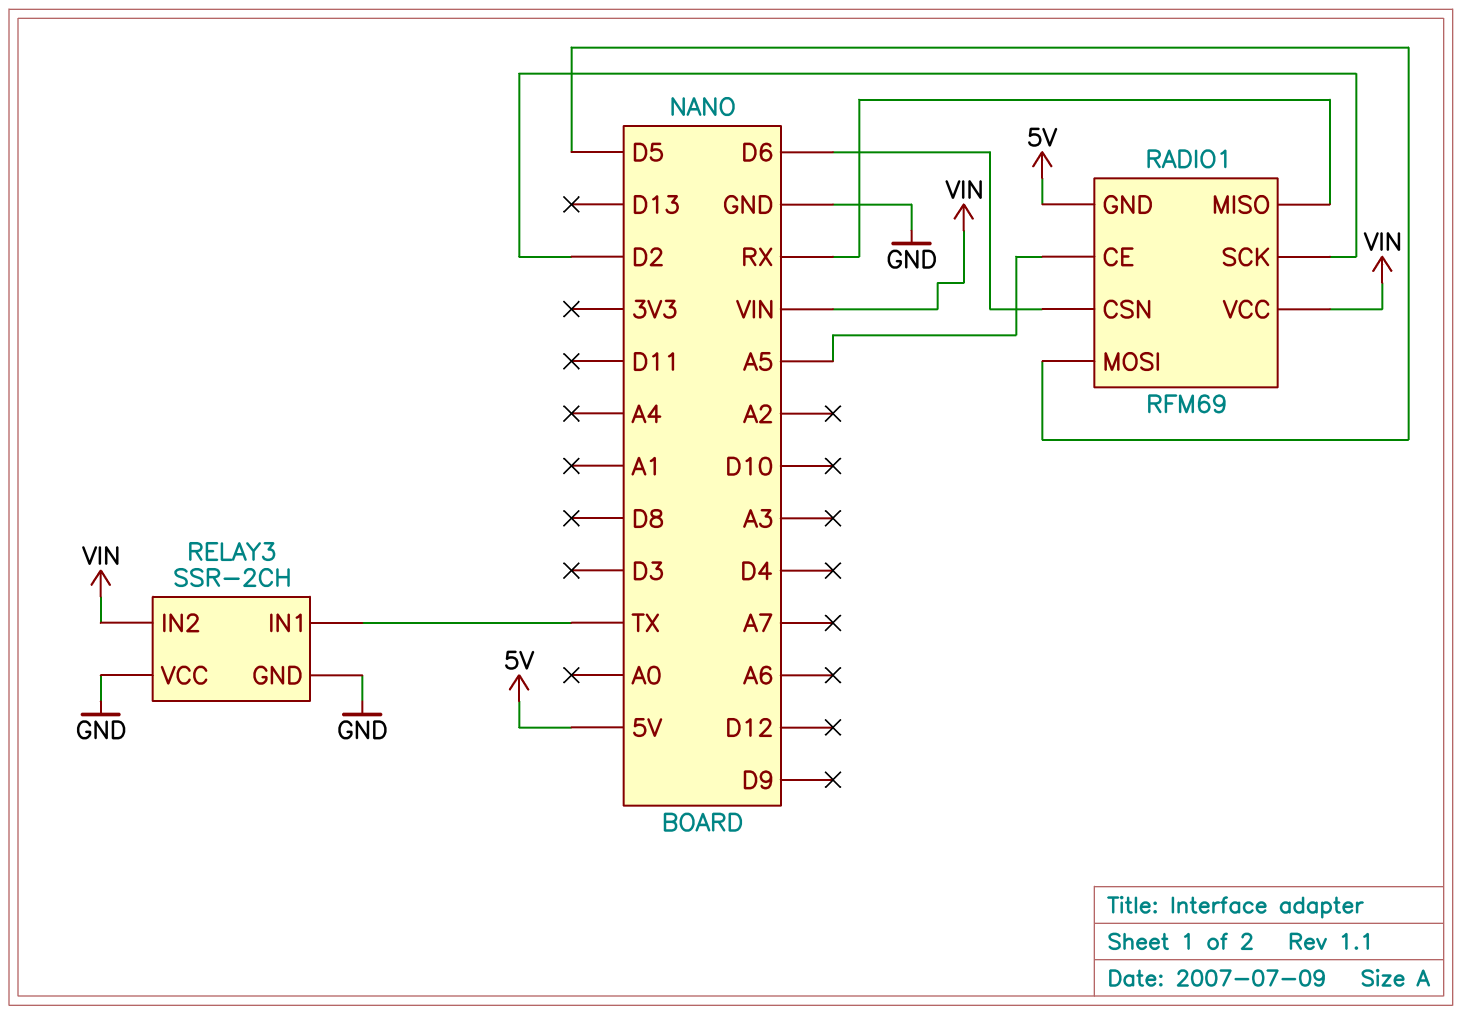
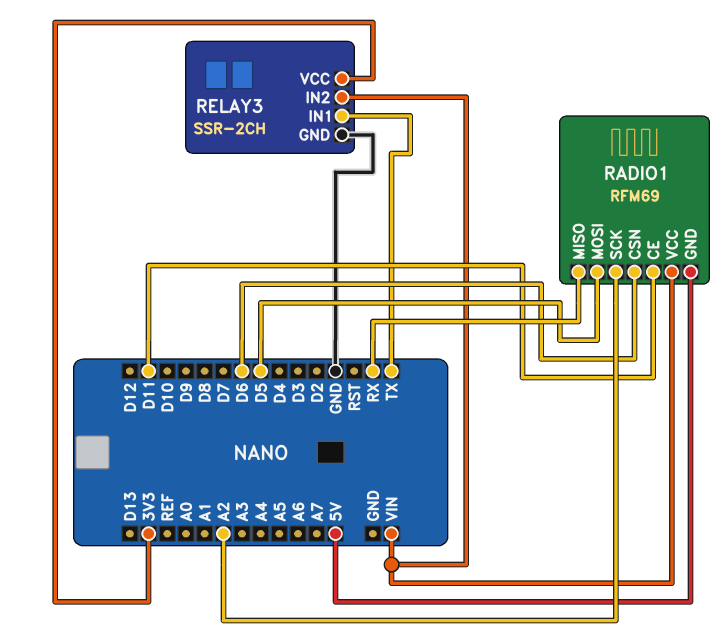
RADIO1 pin CE: A5 -> D11
RADIO1 pin SCK: D2 -> A2
RELAY3 pin VCC: GND -> 3V3

